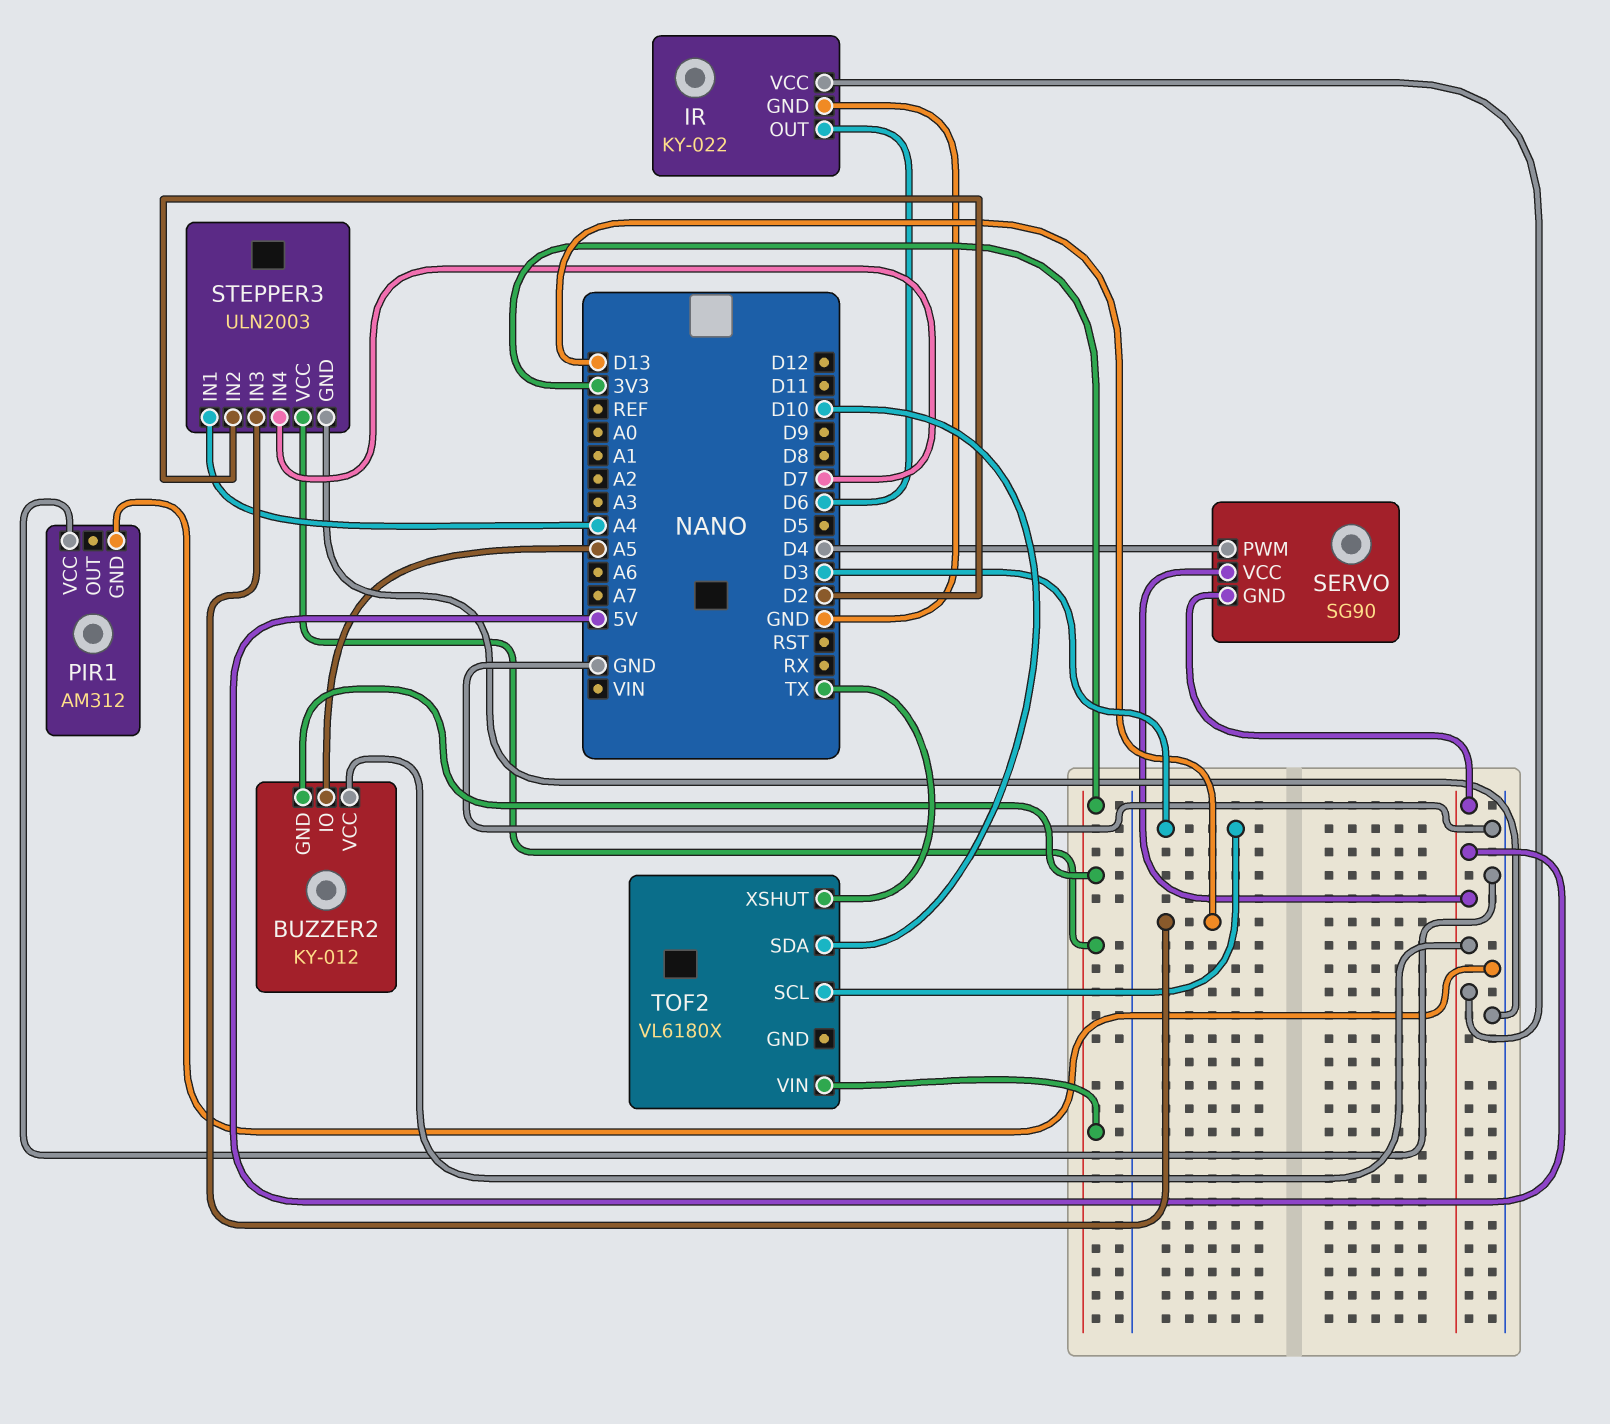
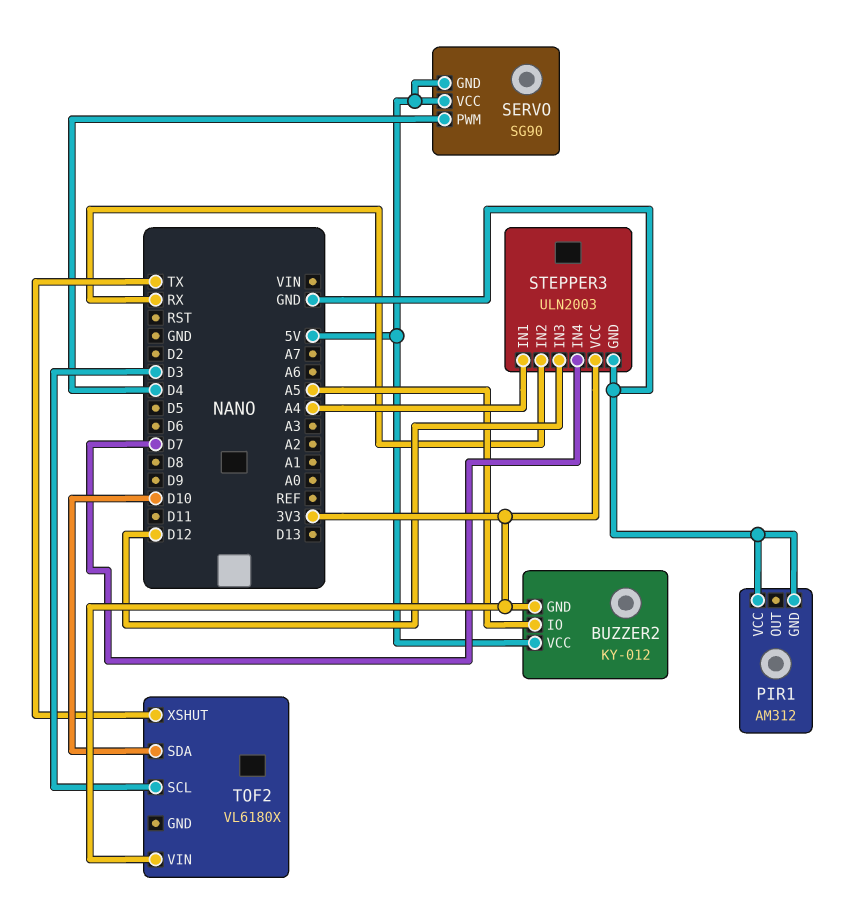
IR: KY-022 -> none
IR pin GND: GND -> none
IR pin OUT: D6 -> none
IR pin VCC: 5V -> none
STEPPER3 pin IN2: D2 -> RX
STEPPER3 pin IN3: D13 -> D12

